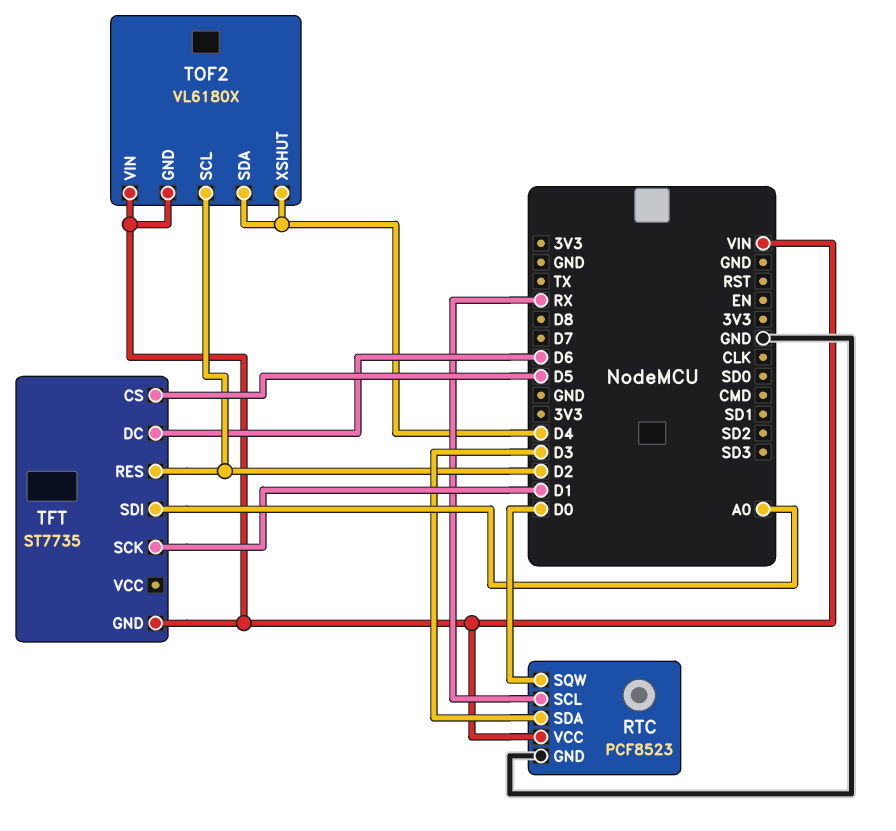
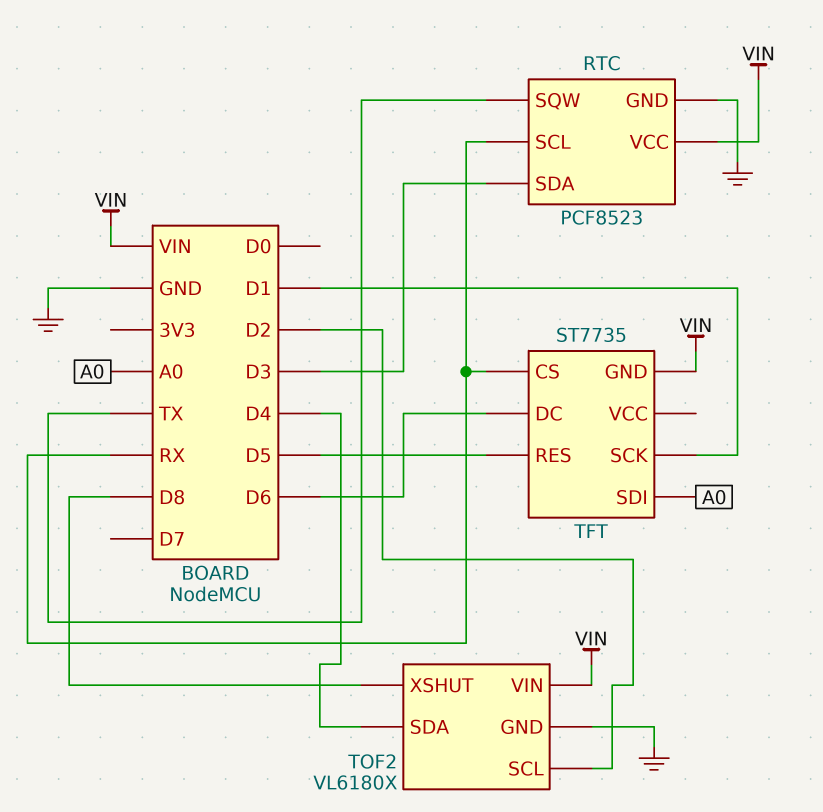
RTC pin SQW: D0 -> TX
TFT pin CS: D5 -> RX
TFT pin RES: D2 -> D5
TOF2 pin GND: VIN -> GND
TOF2 pin XSHUT: D4 -> D8

